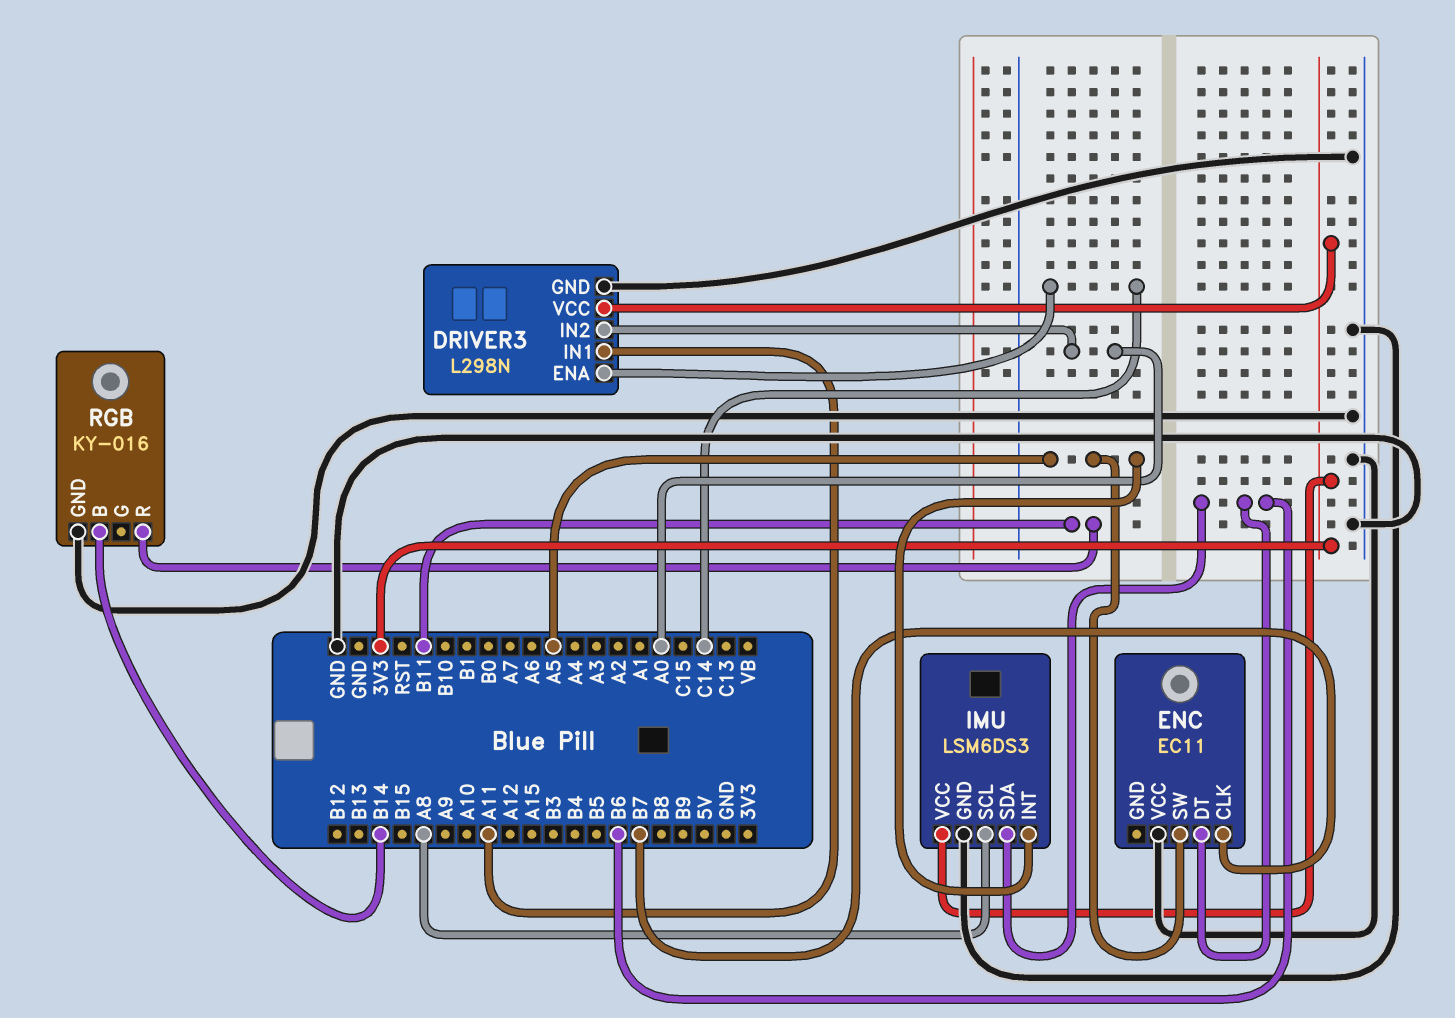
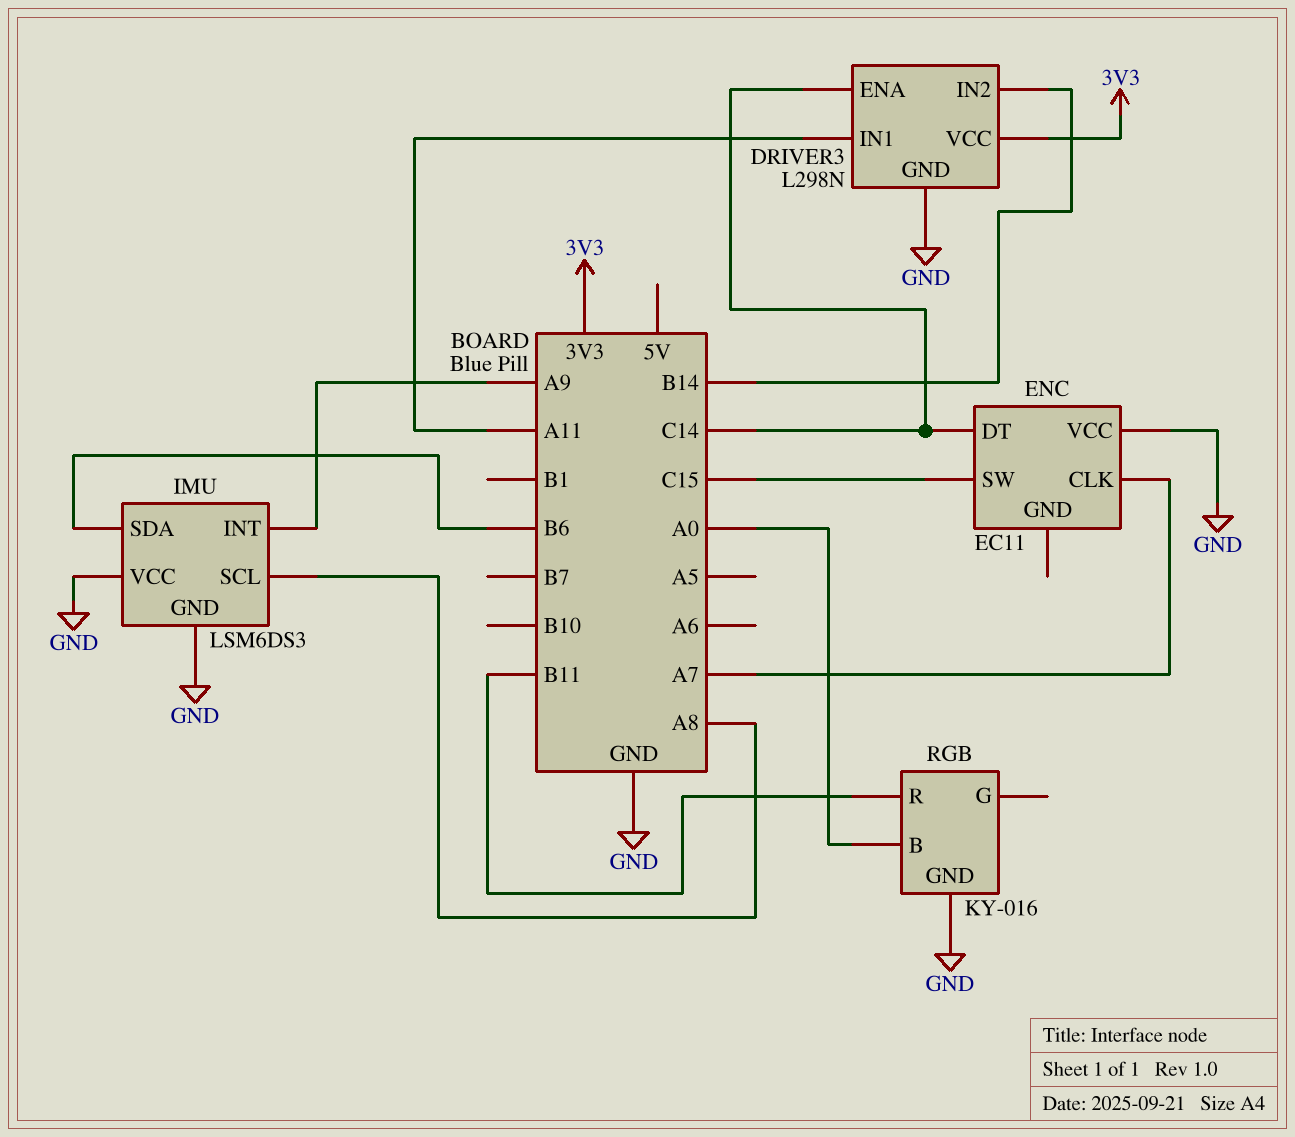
DRIVER3 pin IN2: A0 -> B14
ENC pin CLK: B7 -> A7
ENC pin DT: B6 -> C14
ENC pin SW: A5 -> C15
IMU pin INT: A5 -> A9
IMU pin VCC: 3V3 -> GND
RGB pin B: B14 -> A0

